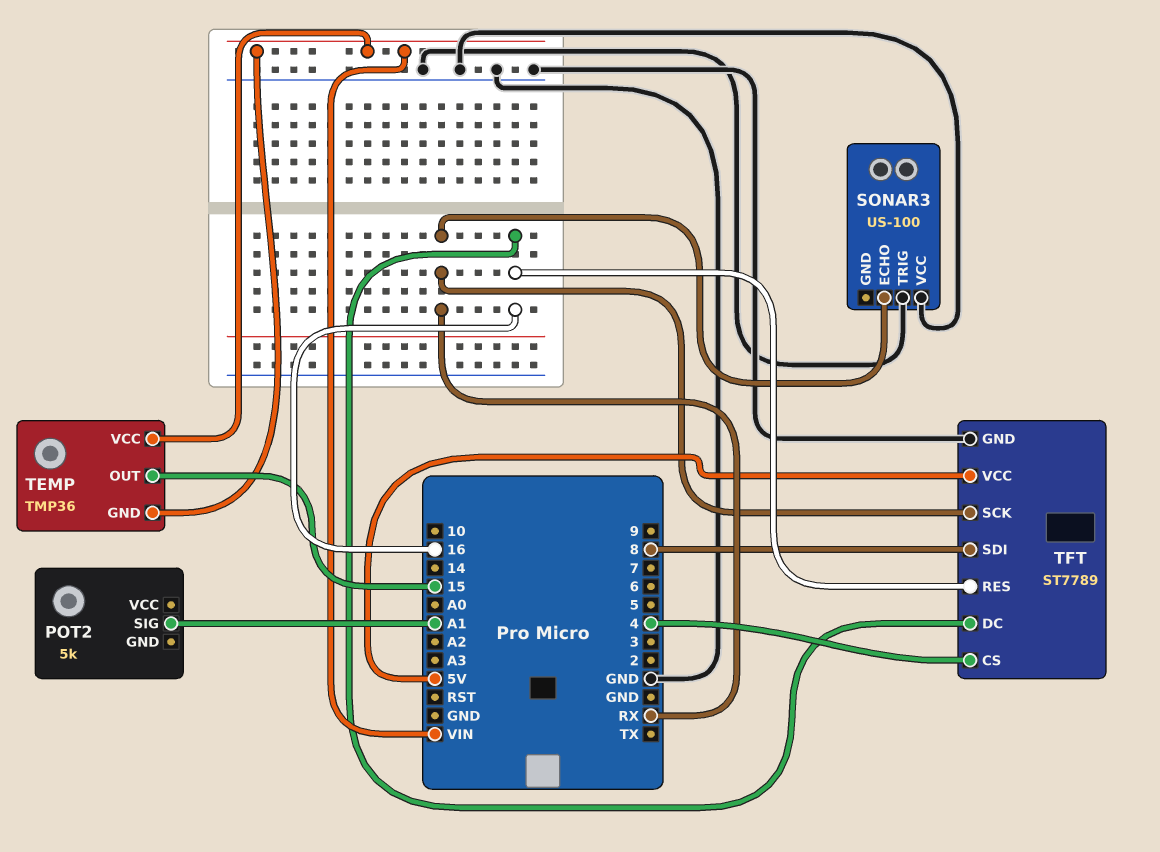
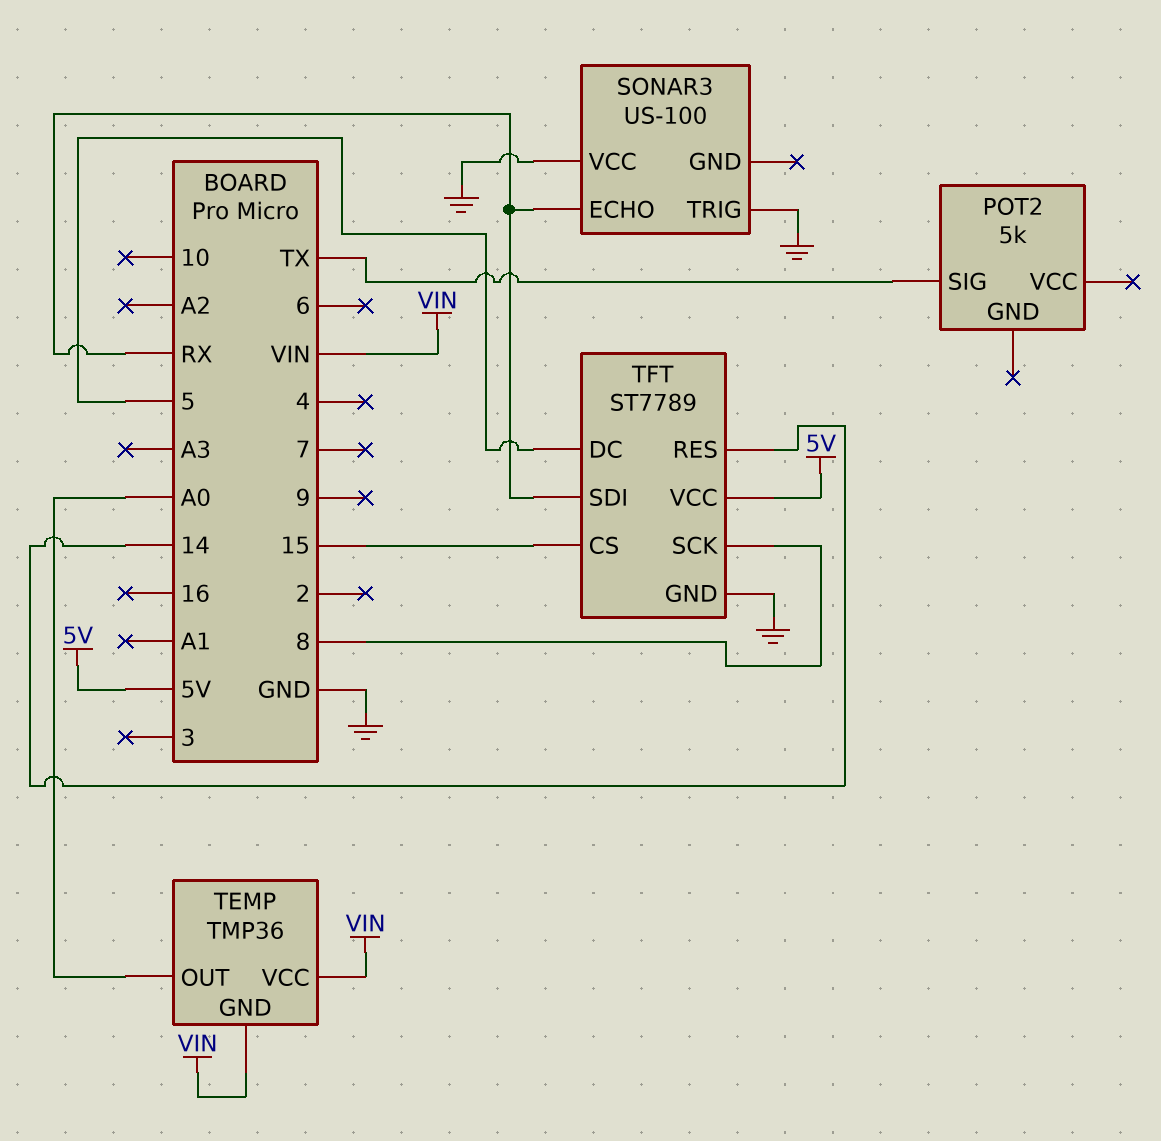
POT2 pin SIG: A1 -> TX
TEMP pin OUT: 15 -> A0
TFT pin CS: 4 -> 15
TFT pin DC: 16 -> 5
TFT pin RES: 16 -> 14
TFT pin SCK: RX -> 8
TFT pin SDI: 8 -> RX

